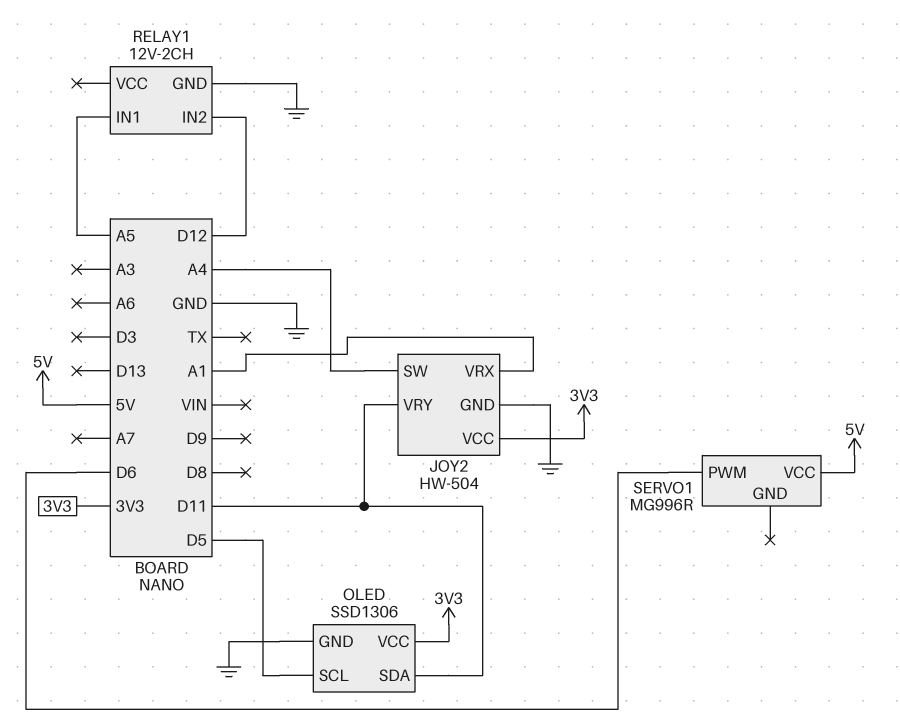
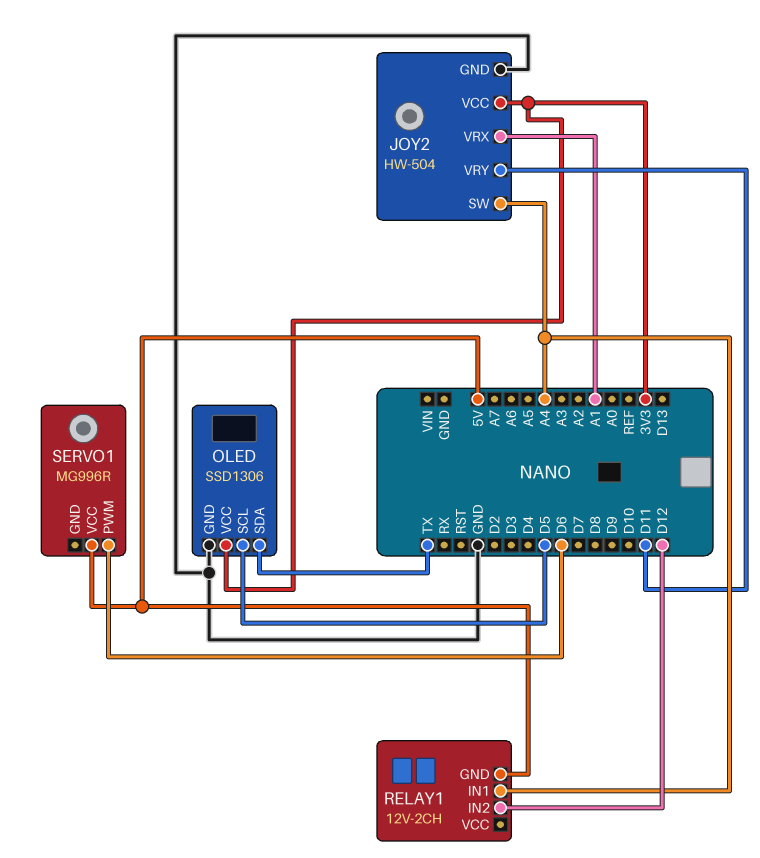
OLED pin SDA: D11 -> TX
RELAY1 pin GND: GND -> 5V
RELAY1 pin IN1: A5 -> A4

